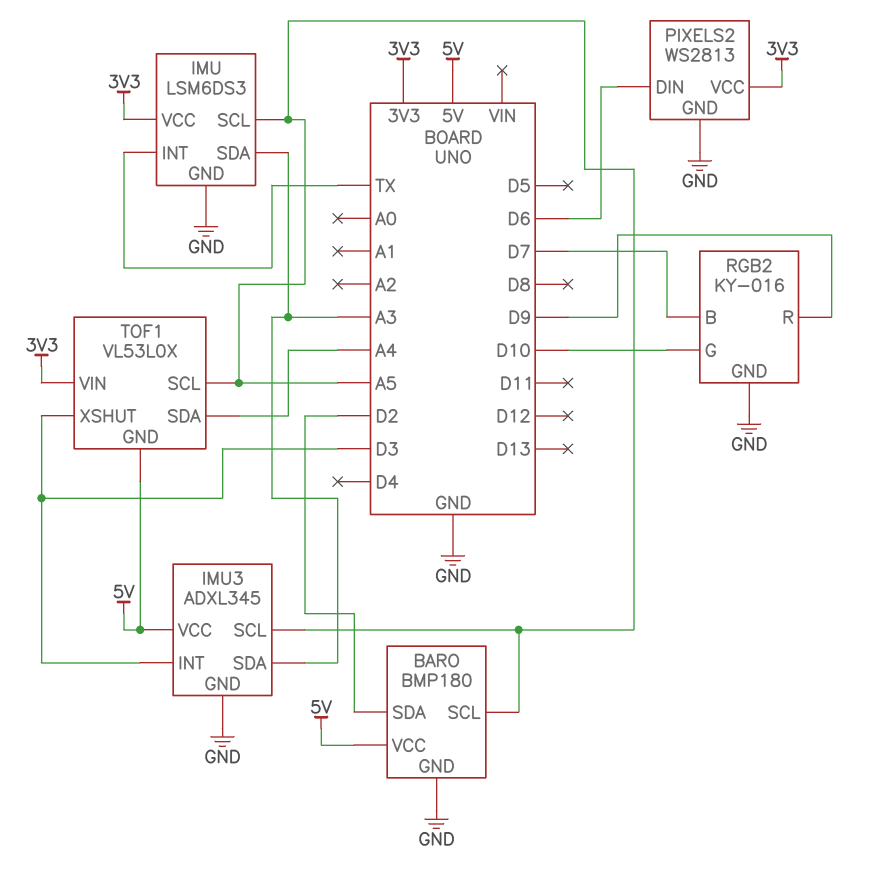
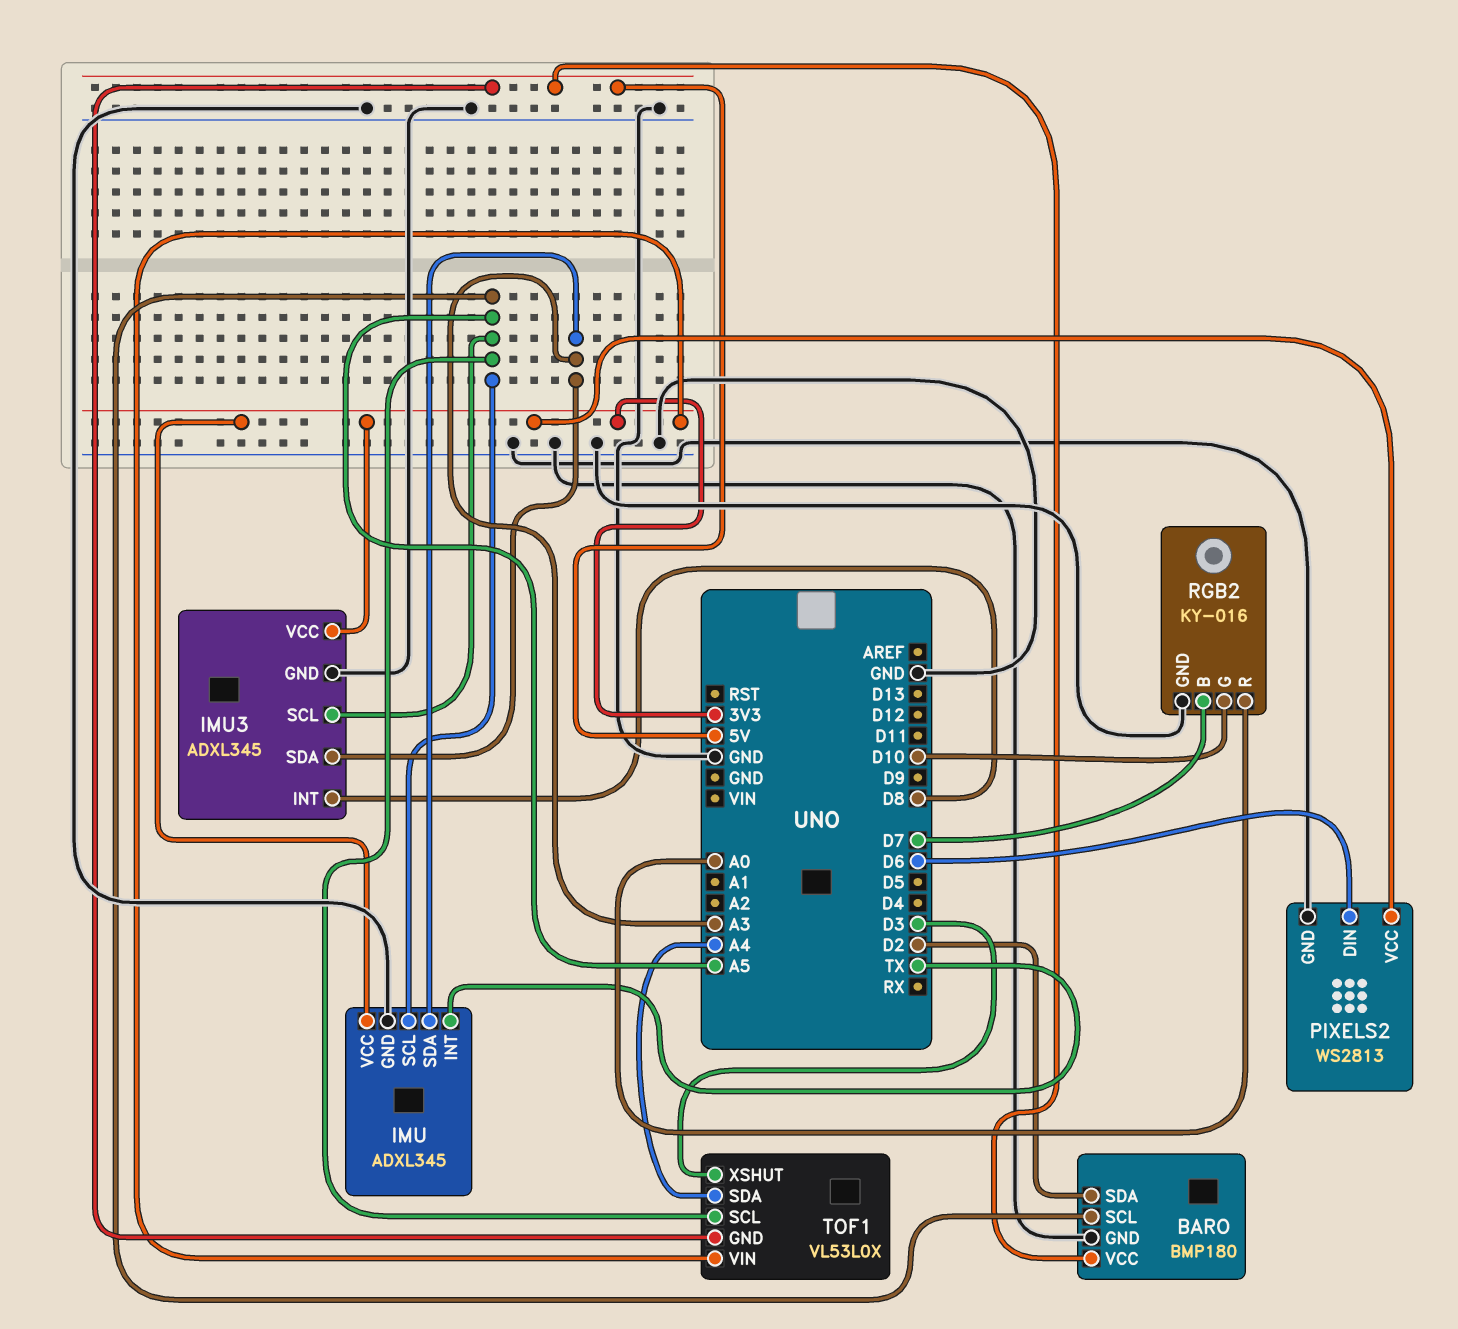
IMU: LSM6DS3 -> ADXL345
IMU3 pin INT: D3 -> D8
IMU3 pin VCC: 5V -> 3V3
RGB2 pin R: D9 -> A0

